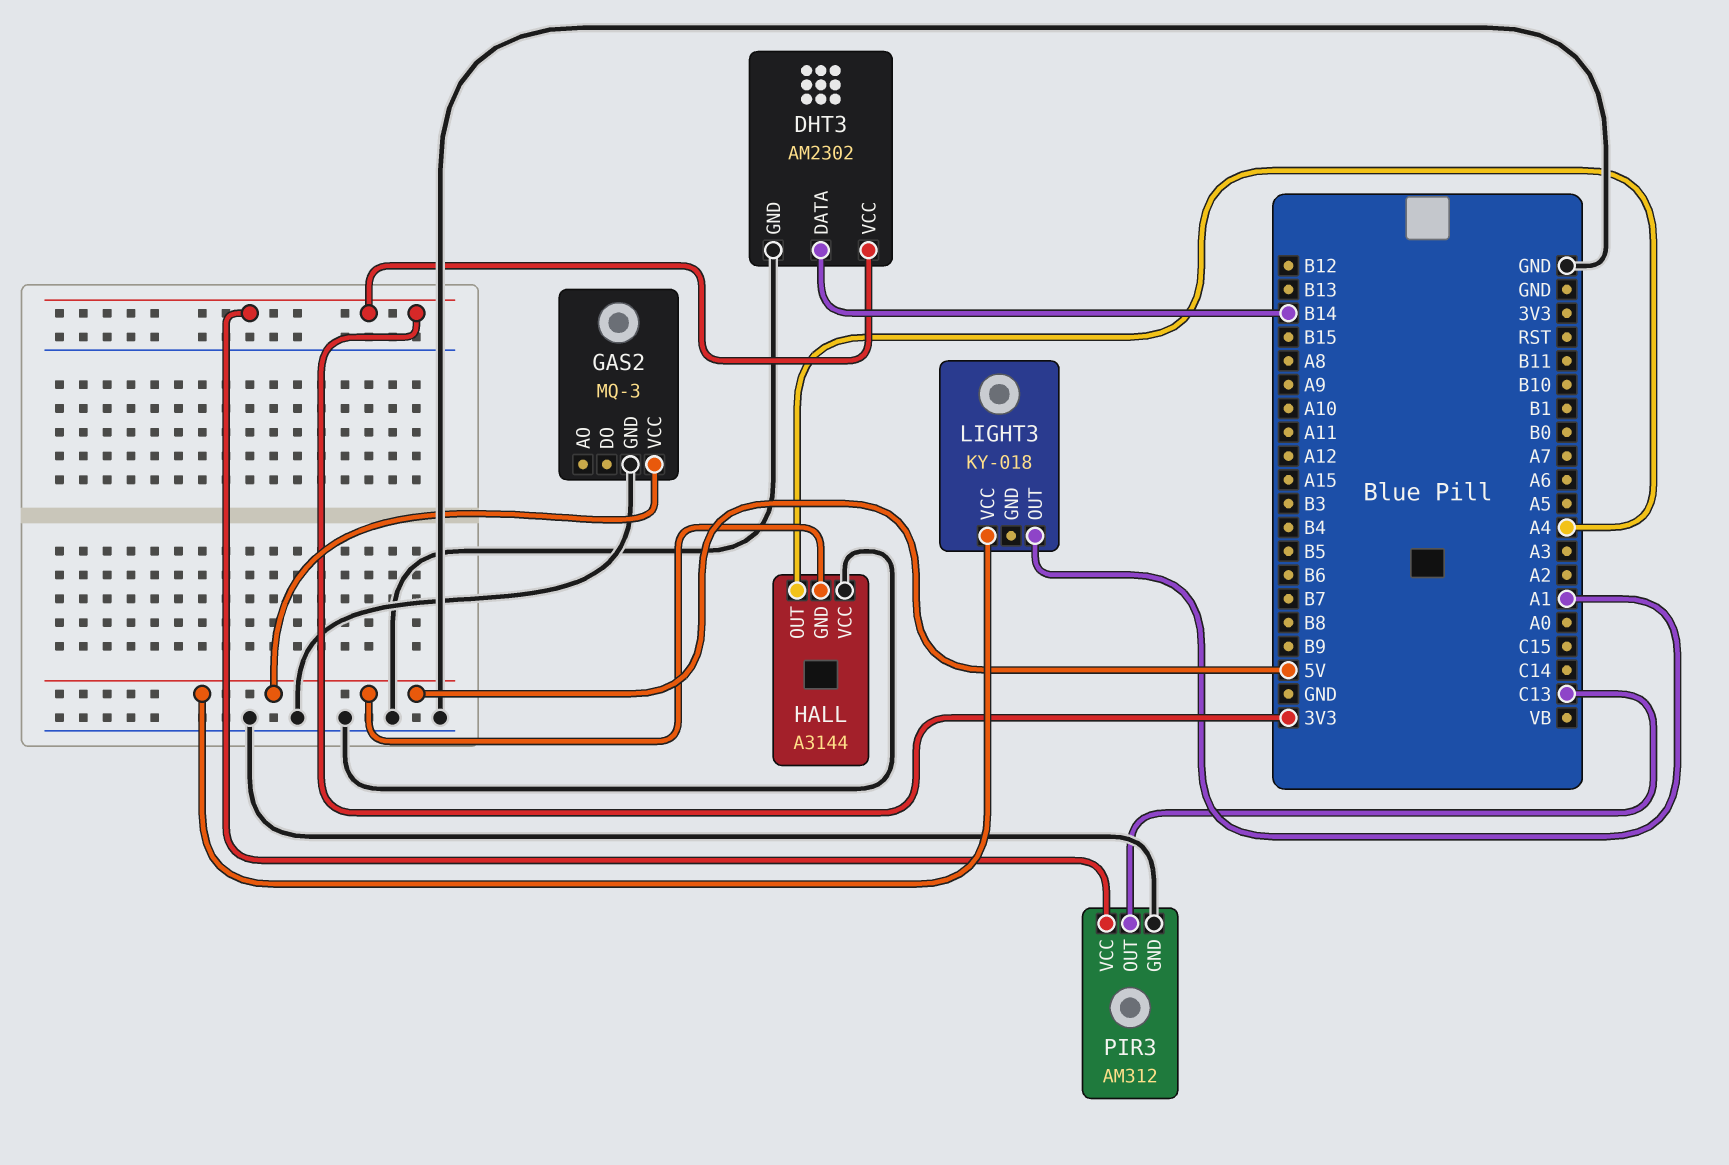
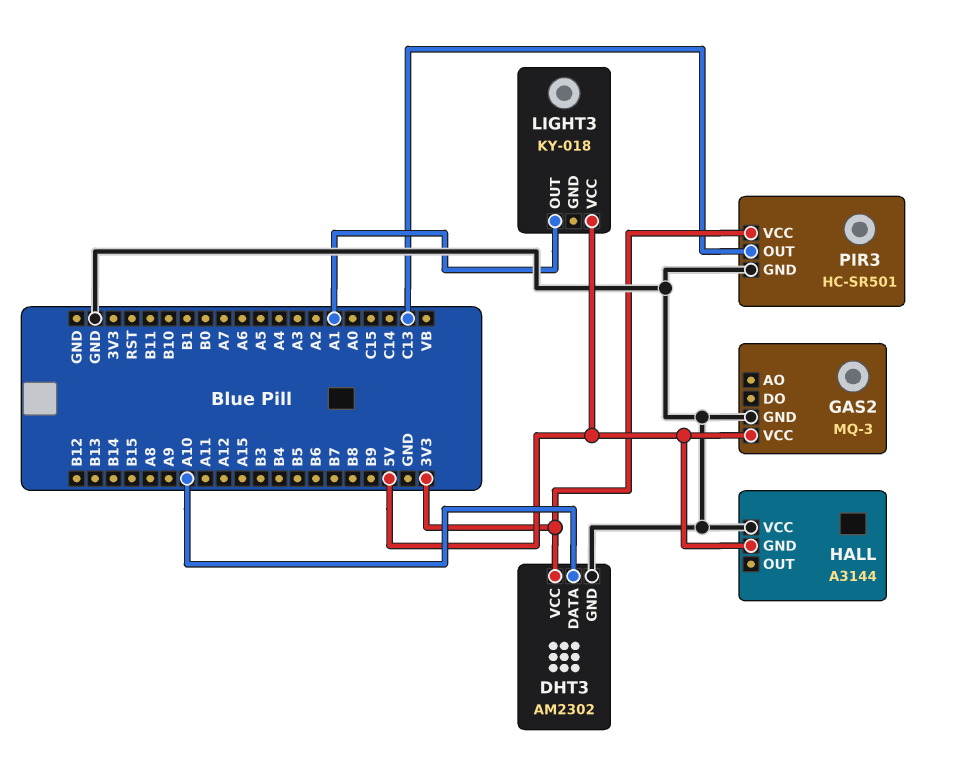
DHT3 pin DATA: B14 -> A10
HALL pin OUT: A4 -> none
PIR3: AM312 -> HC-SR501

